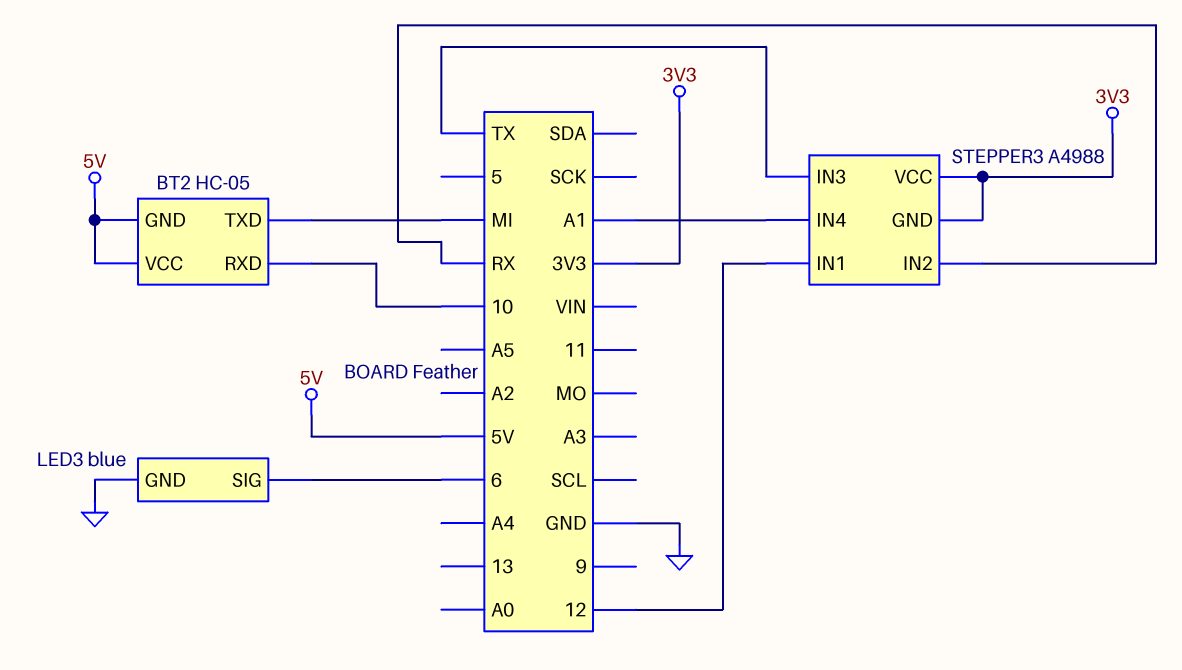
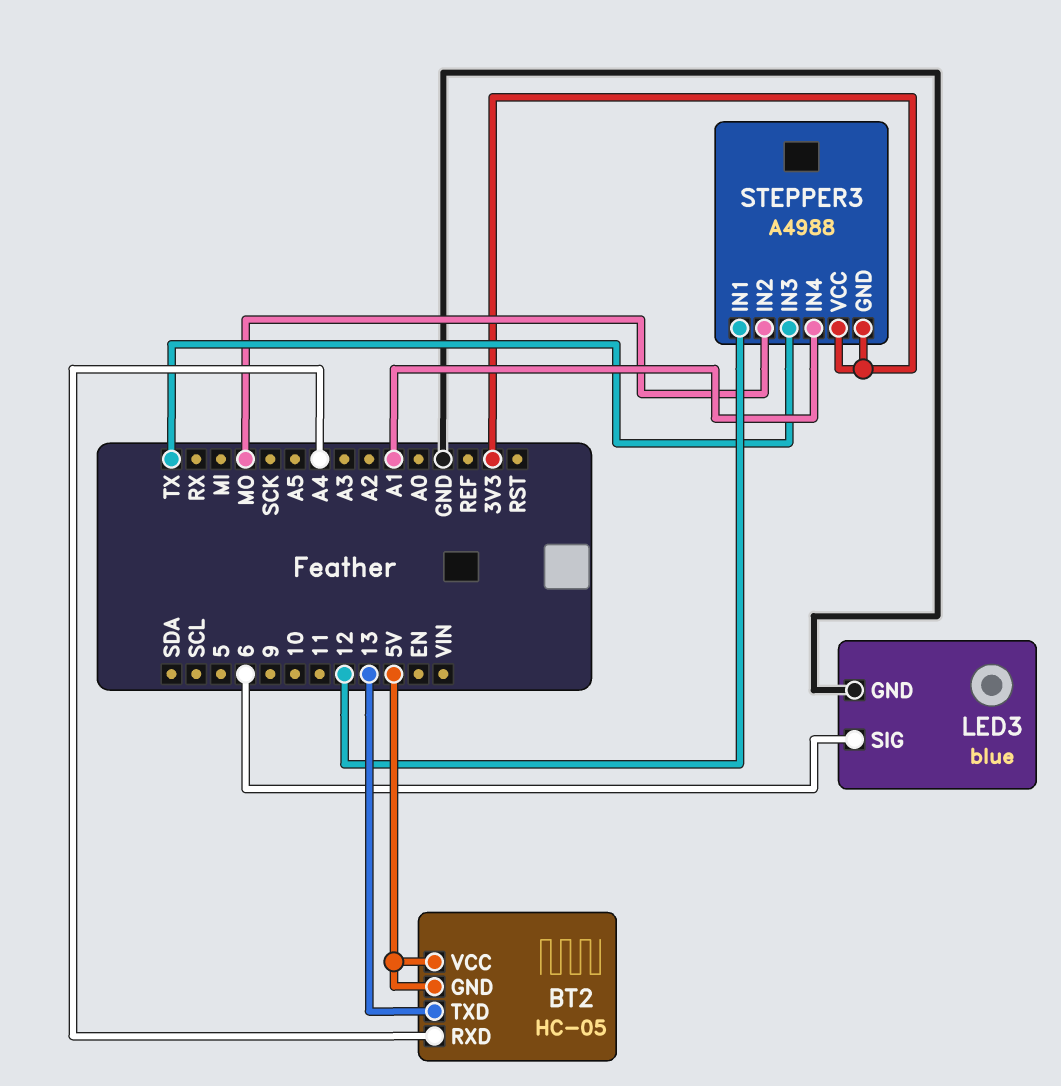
BT2 pin RXD: 10 -> A4
BT2 pin TXD: MI -> 13
STEPPER3 pin IN2: RX -> MO

